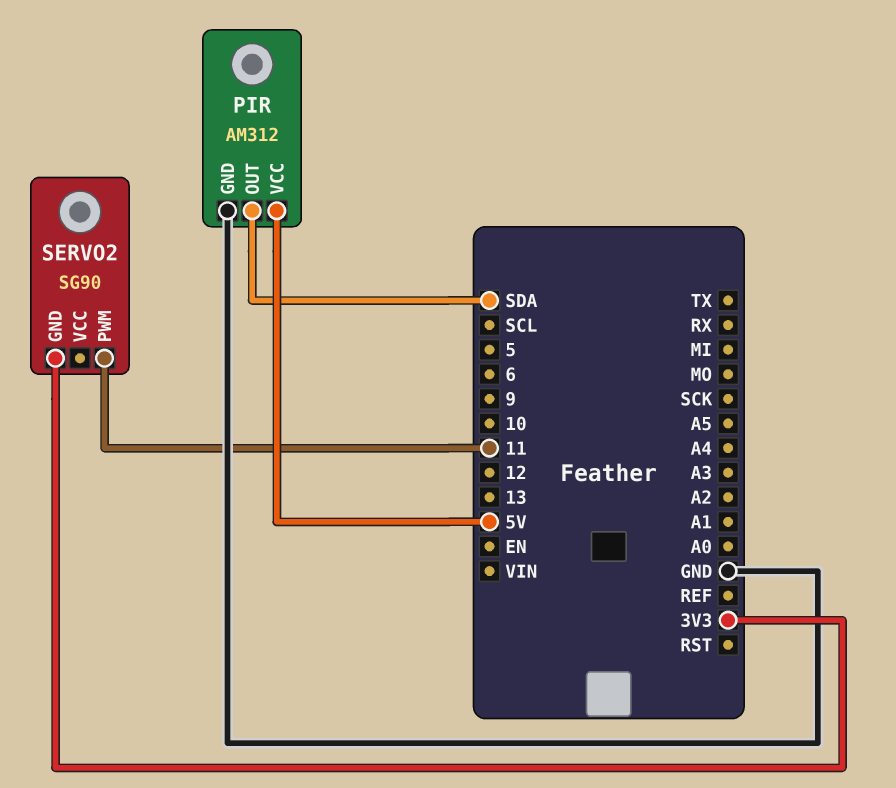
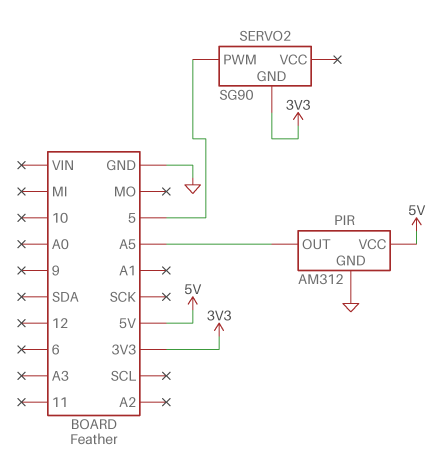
PIR pin OUT: SDA -> A5
SERVO2 pin PWM: 11 -> 5

